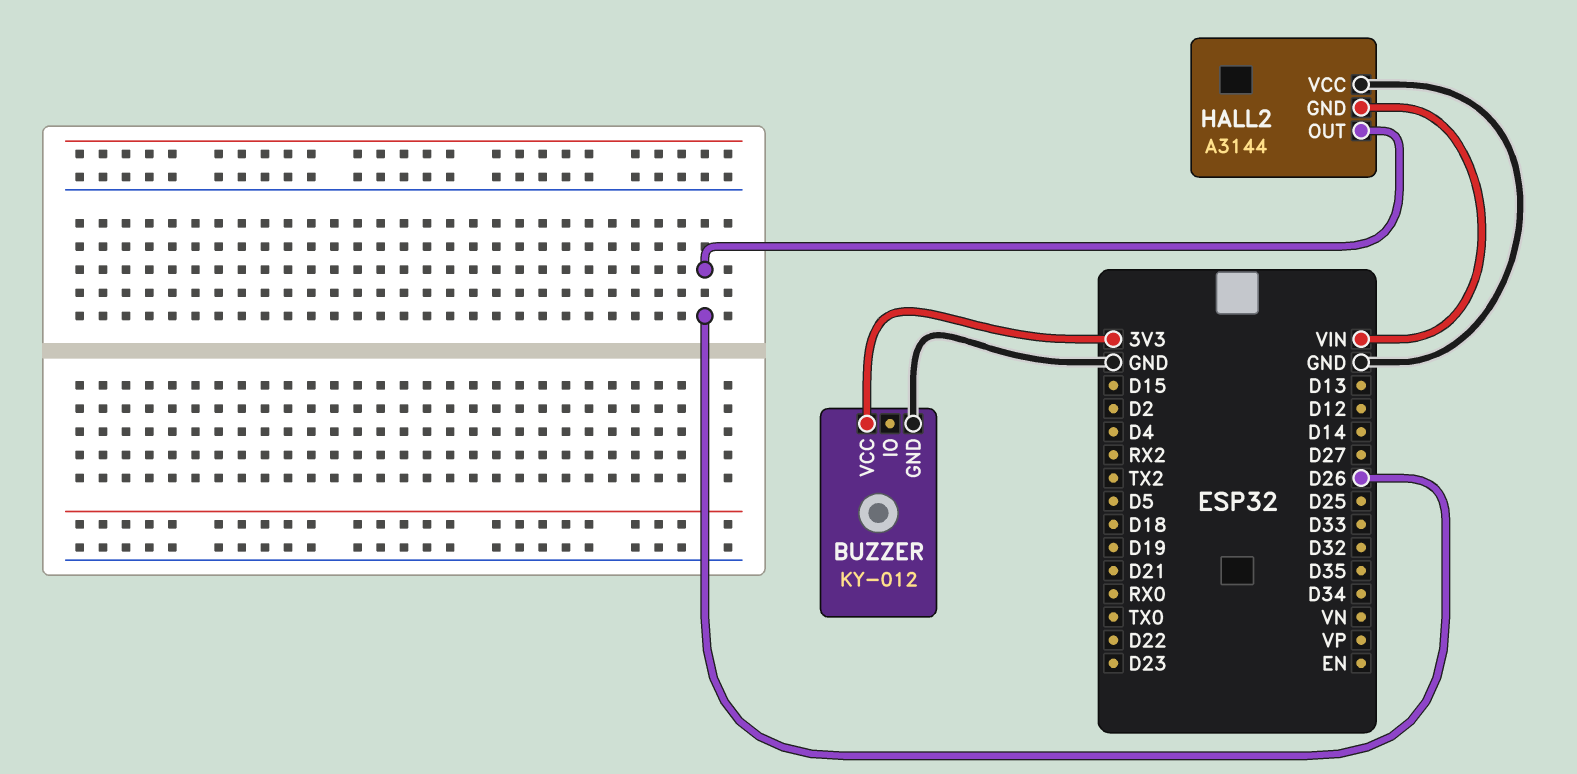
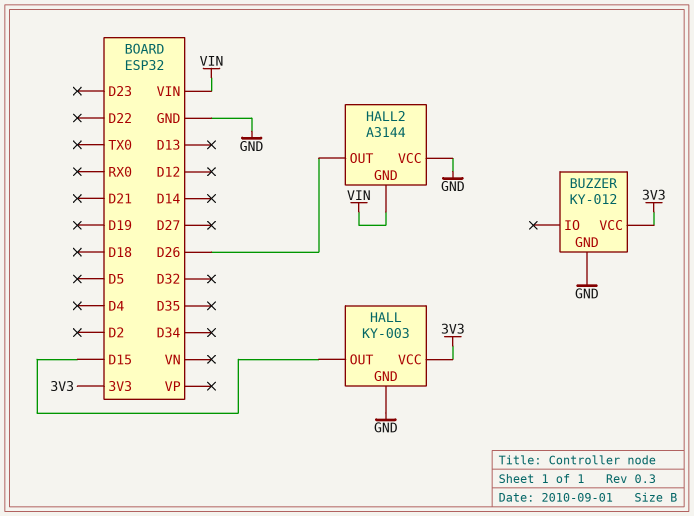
HALL: none -> KY-003
HALL pin GND: none -> GND
HALL pin OUT: none -> D15
HALL pin VCC: none -> 3V3

